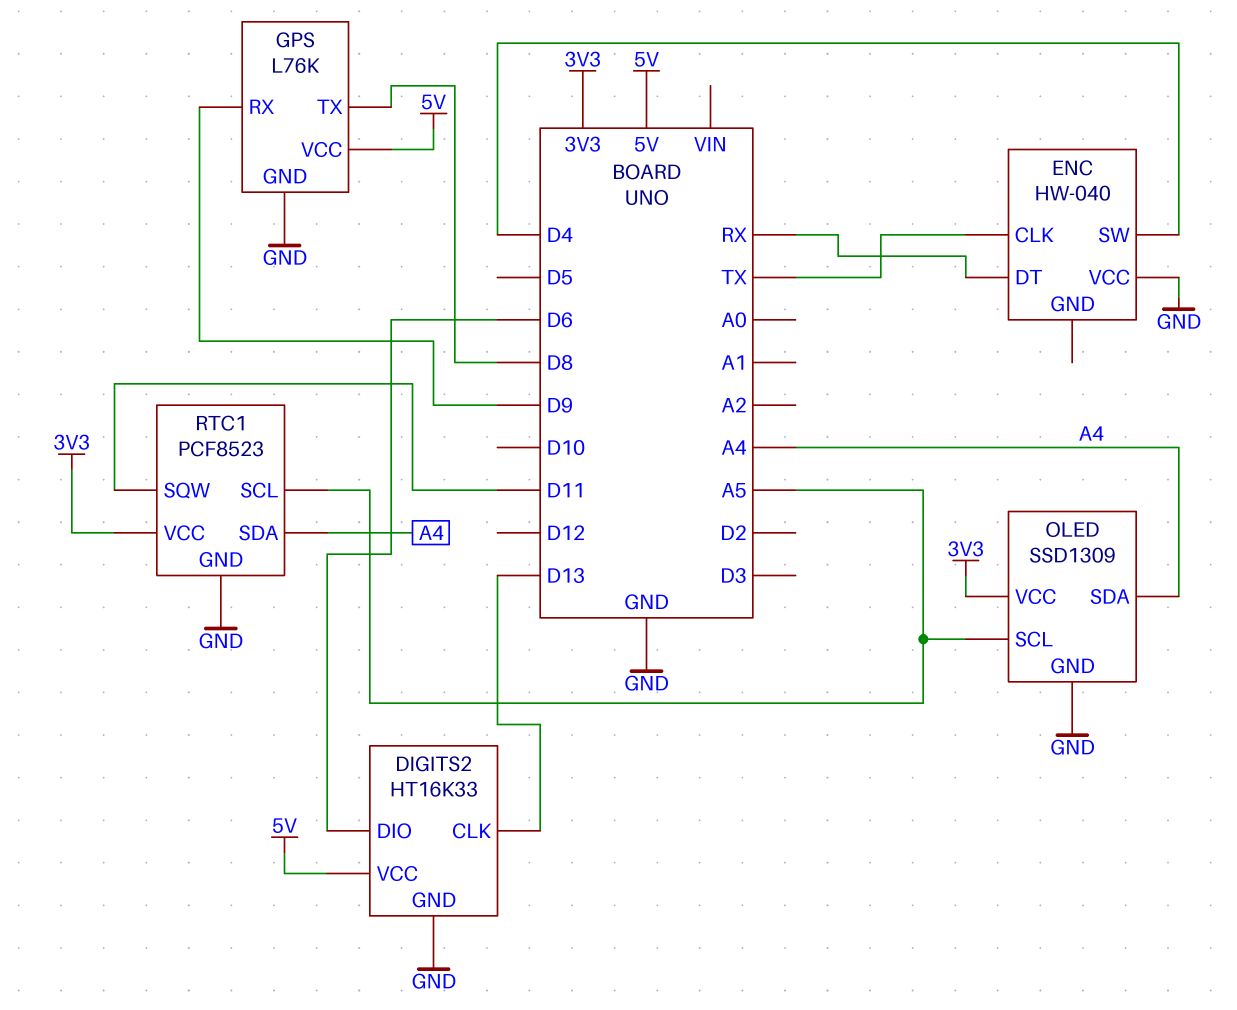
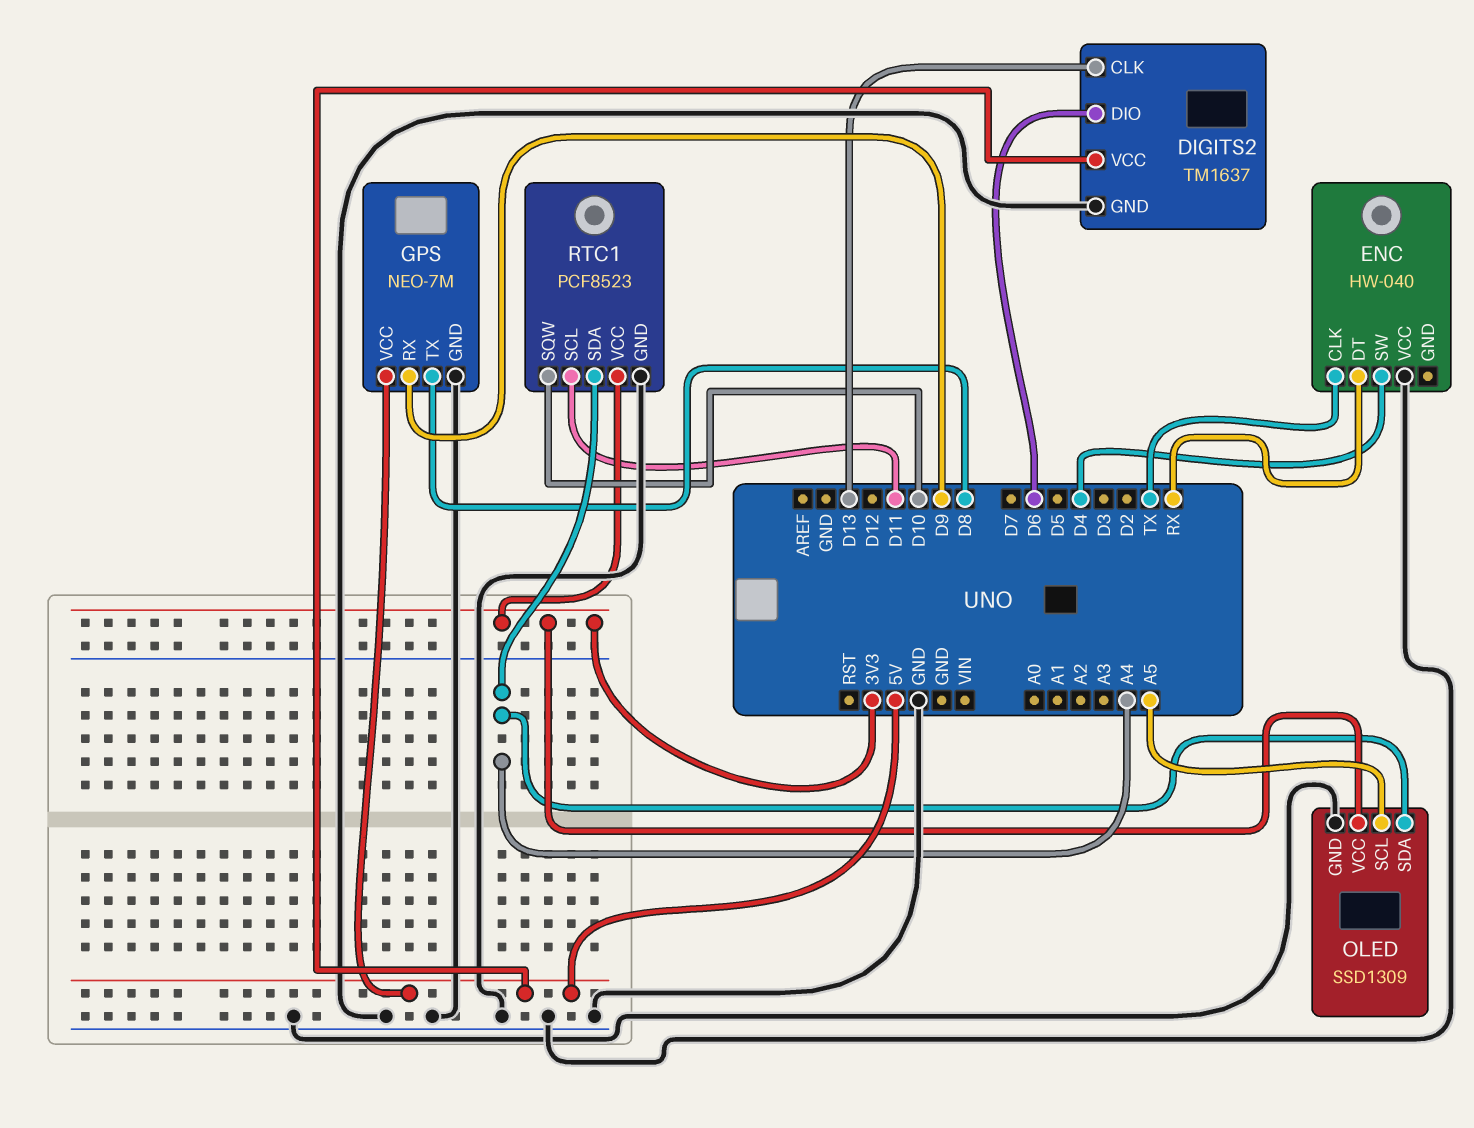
DIGITS2: HT16K33 -> TM1637
GPS: L76K -> NEO-7M
RTC1 pin SCL: A5 -> D11
RTC1 pin SQW: D11 -> D10

